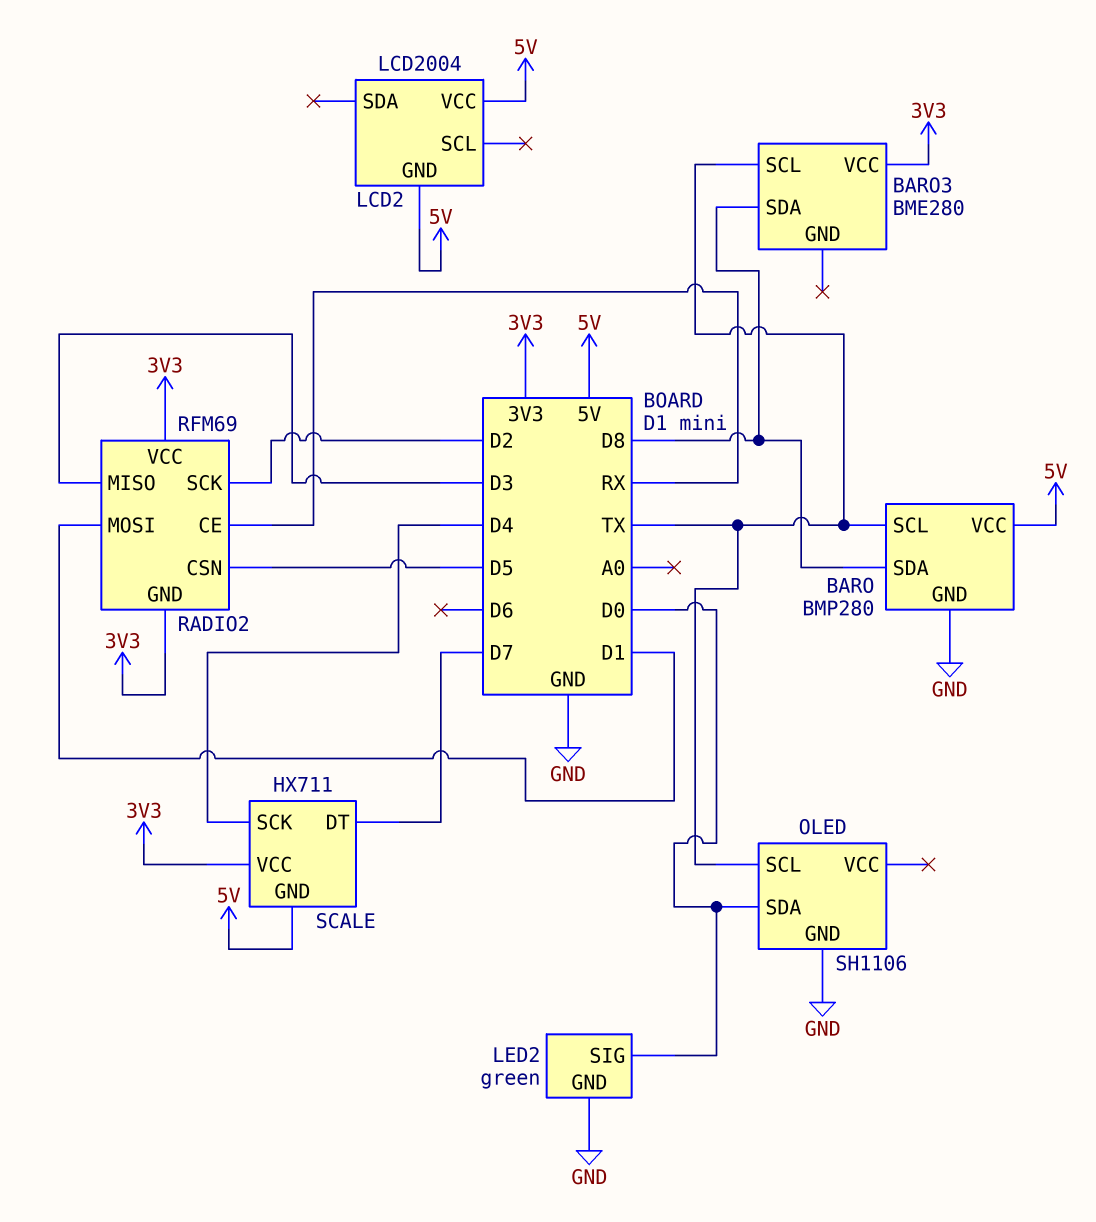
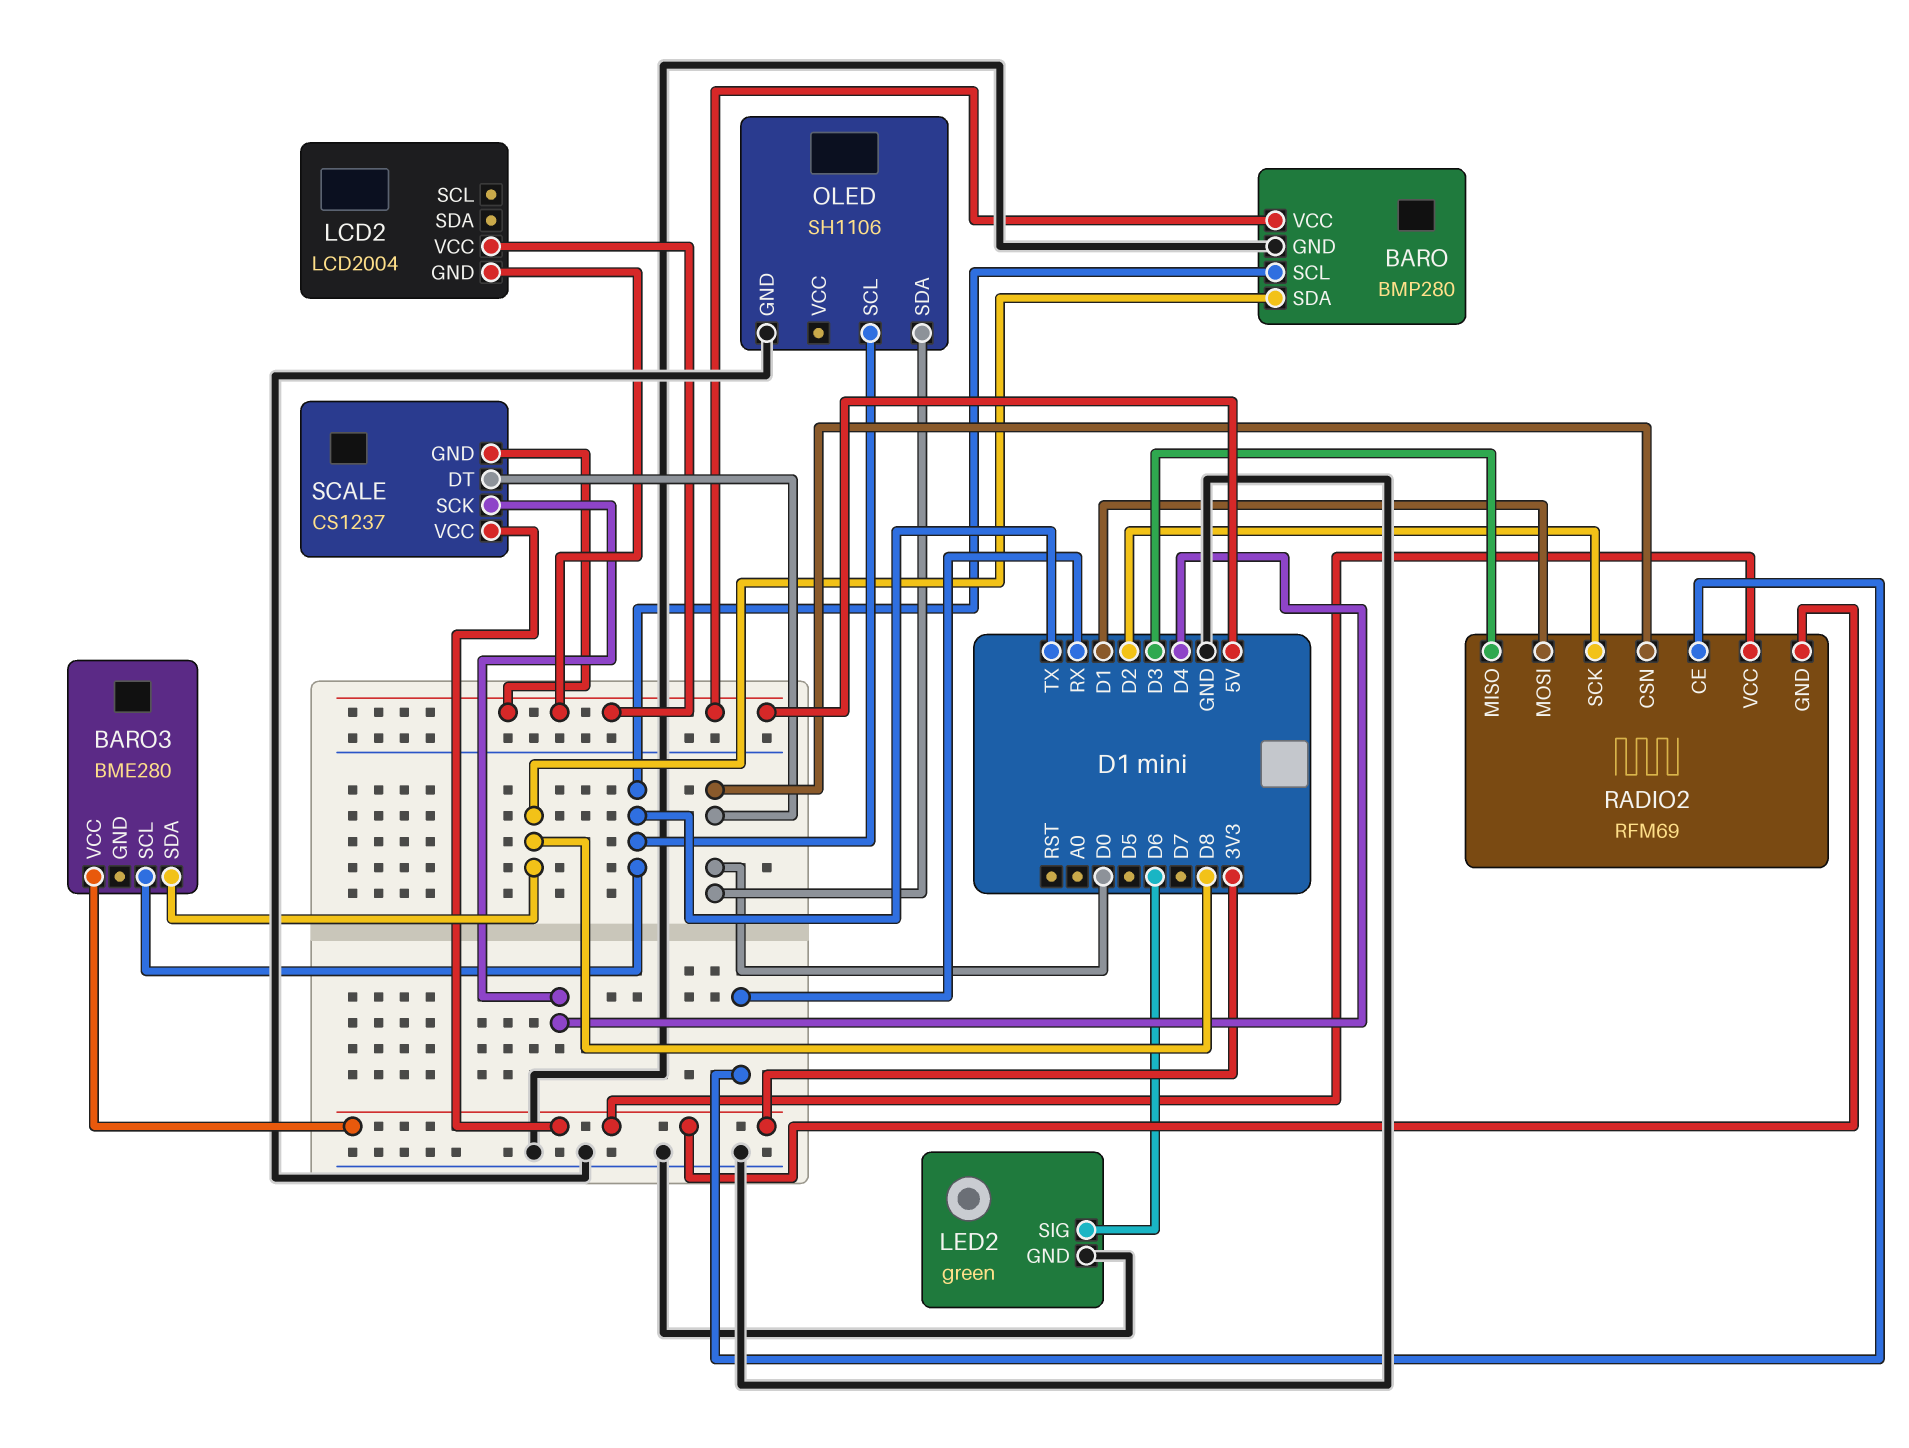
LED2 pin SIG: D0 -> D6
RADIO2 pin CSN: D5 -> D0
SCALE: HX711 -> CS1237
SCALE pin DT: D7 -> D0

